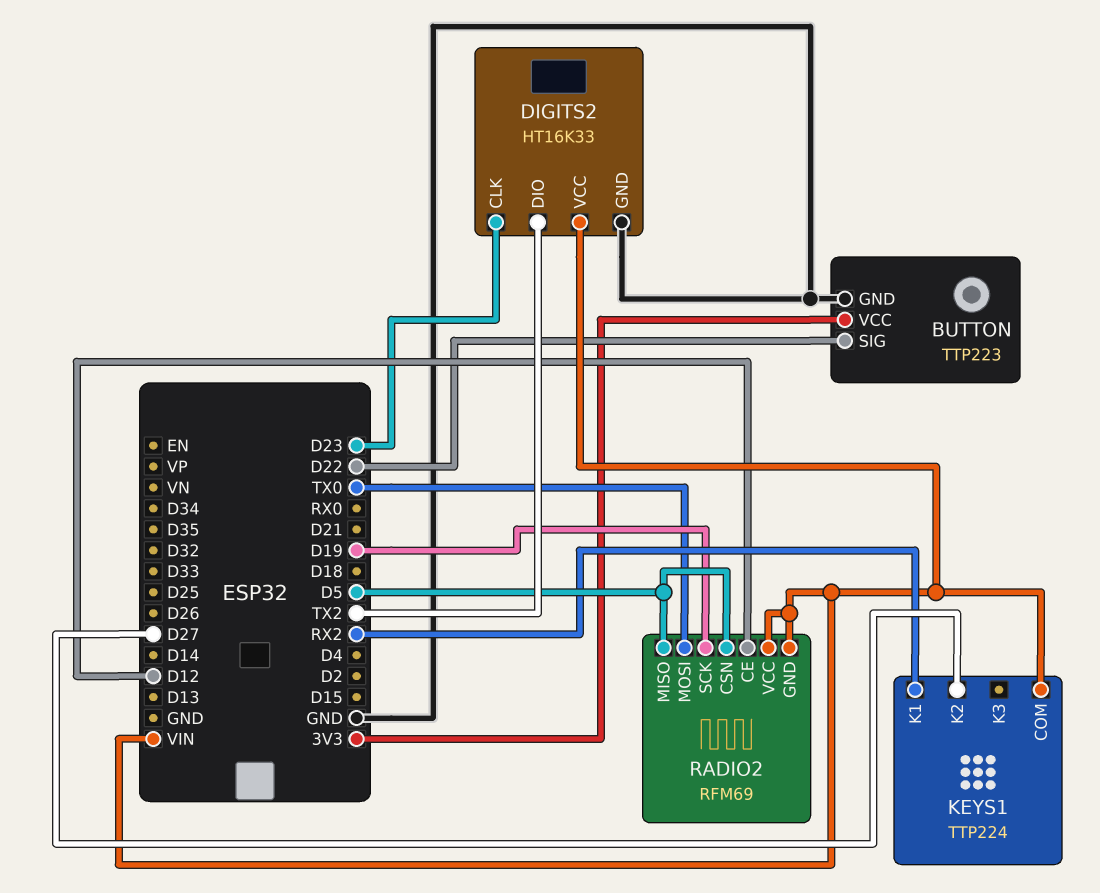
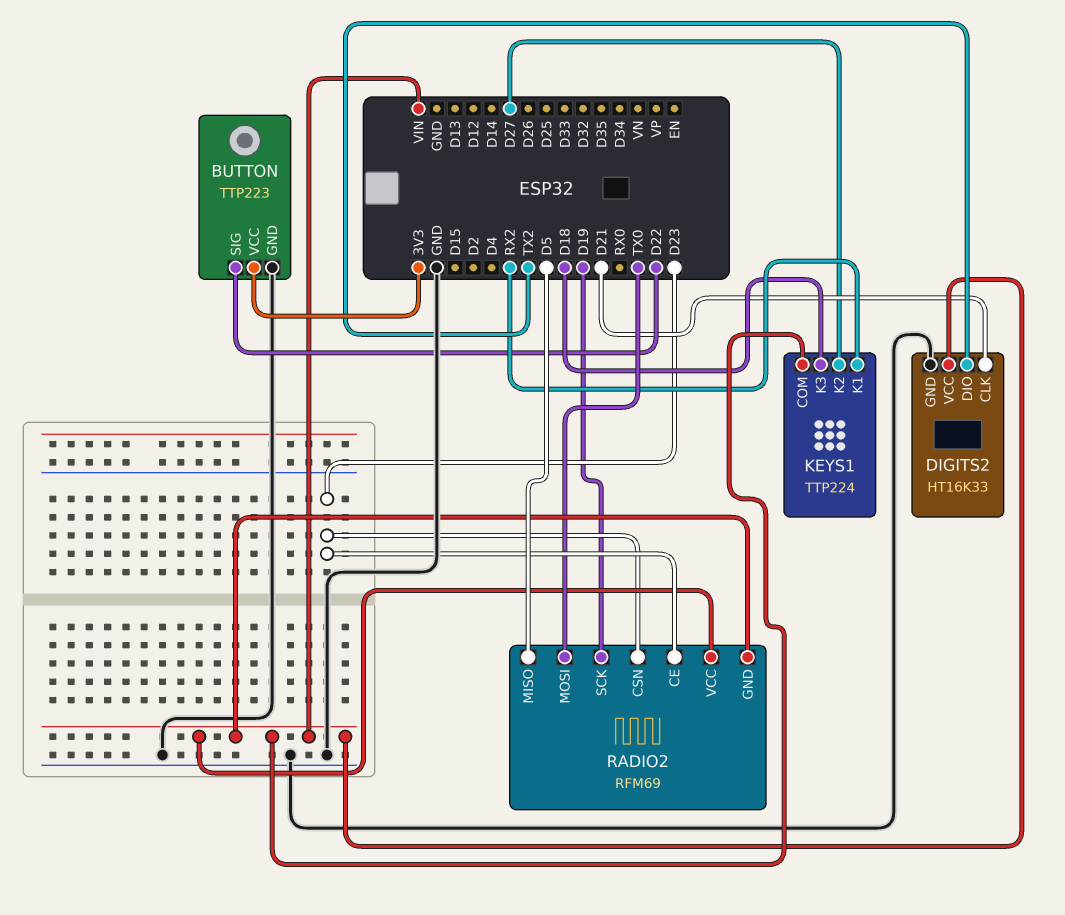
DIGITS2 pin CLK: D23 -> D21
KEYS1 pin K3: none -> D18
RADIO2 pin CE: D12 -> D23
RADIO2 pin CSN: D5 -> D23

